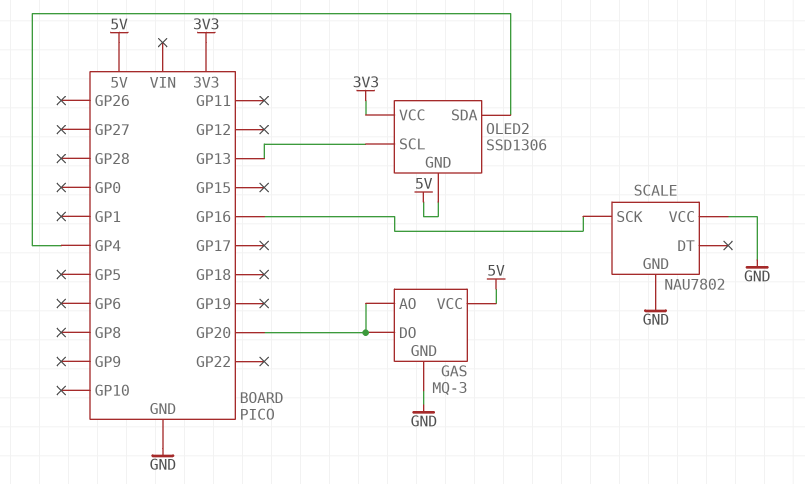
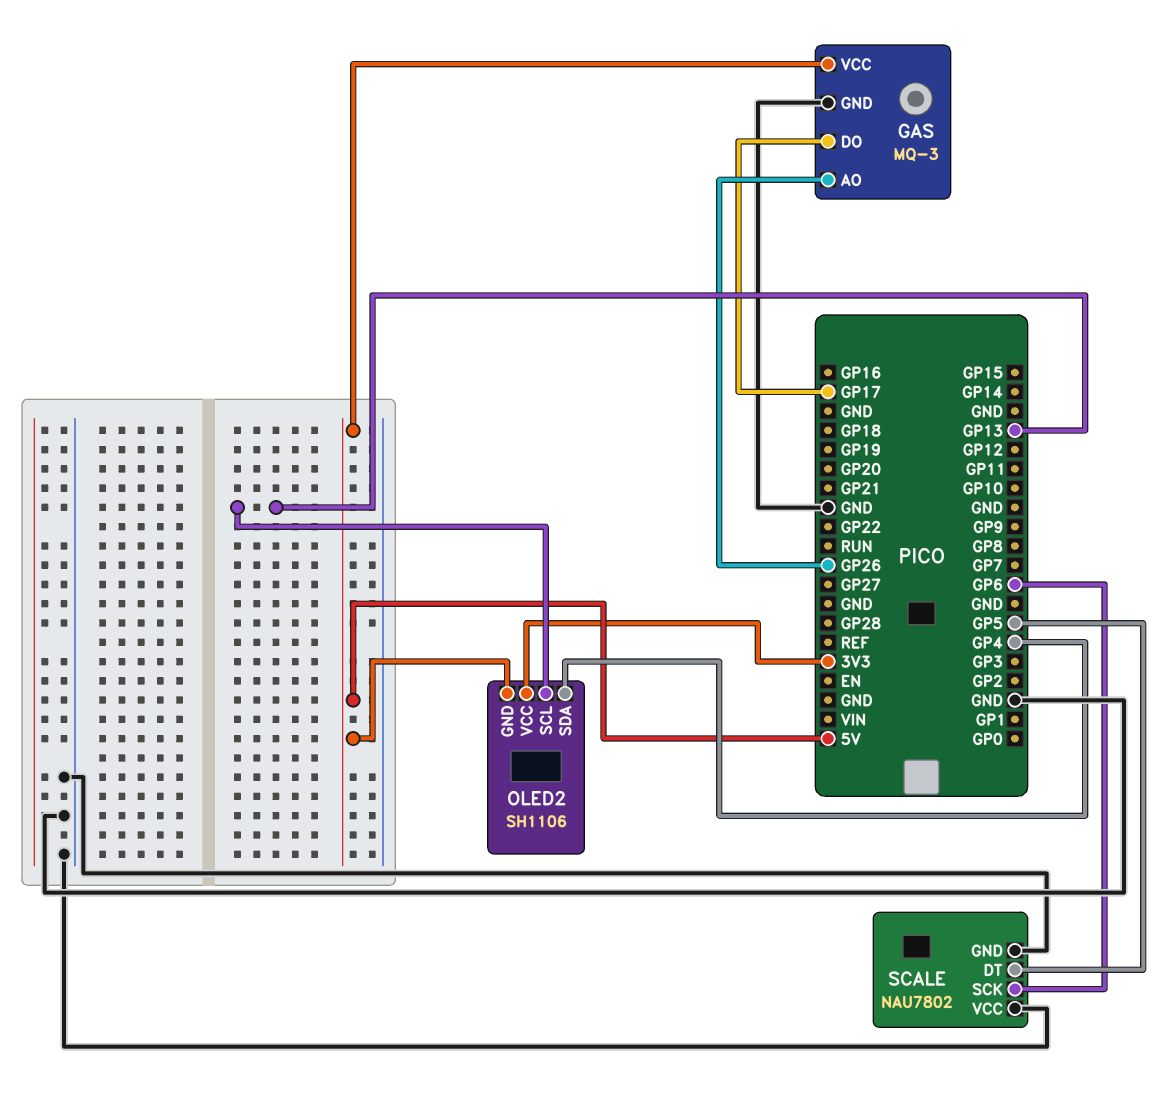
GAS pin AO: GP20 -> GP26
GAS pin DO: GP20 -> GP17
OLED2: SSD1306 -> SH1106
SCALE pin DT: none -> GP5
SCALE pin SCK: GP16 -> GP6

